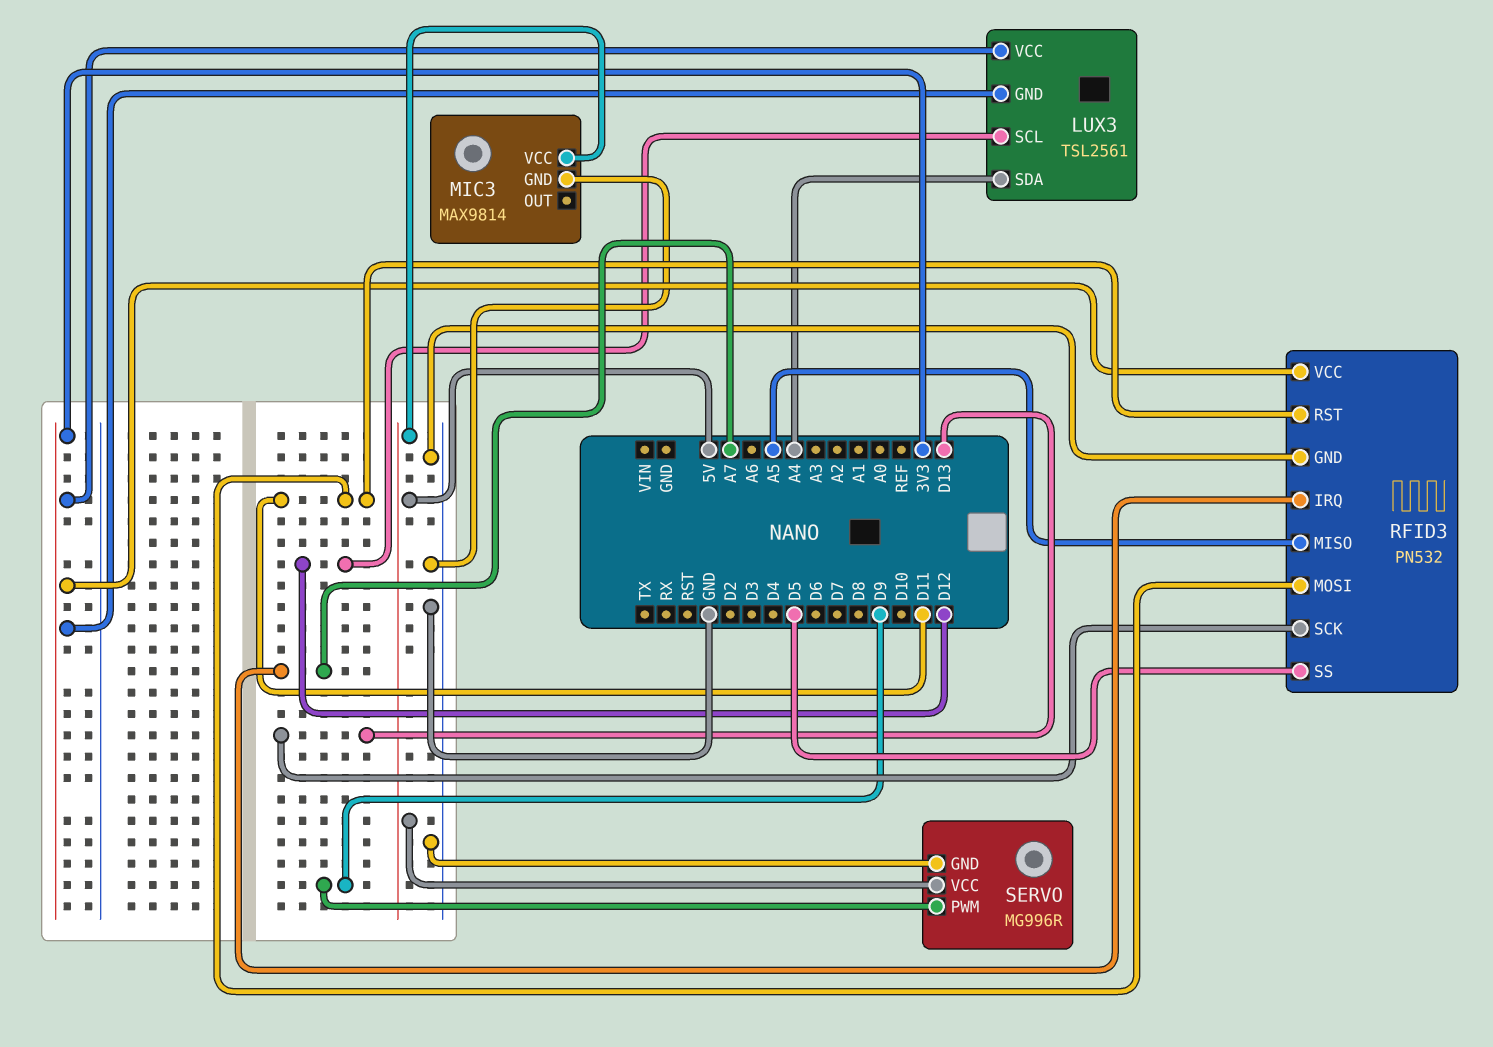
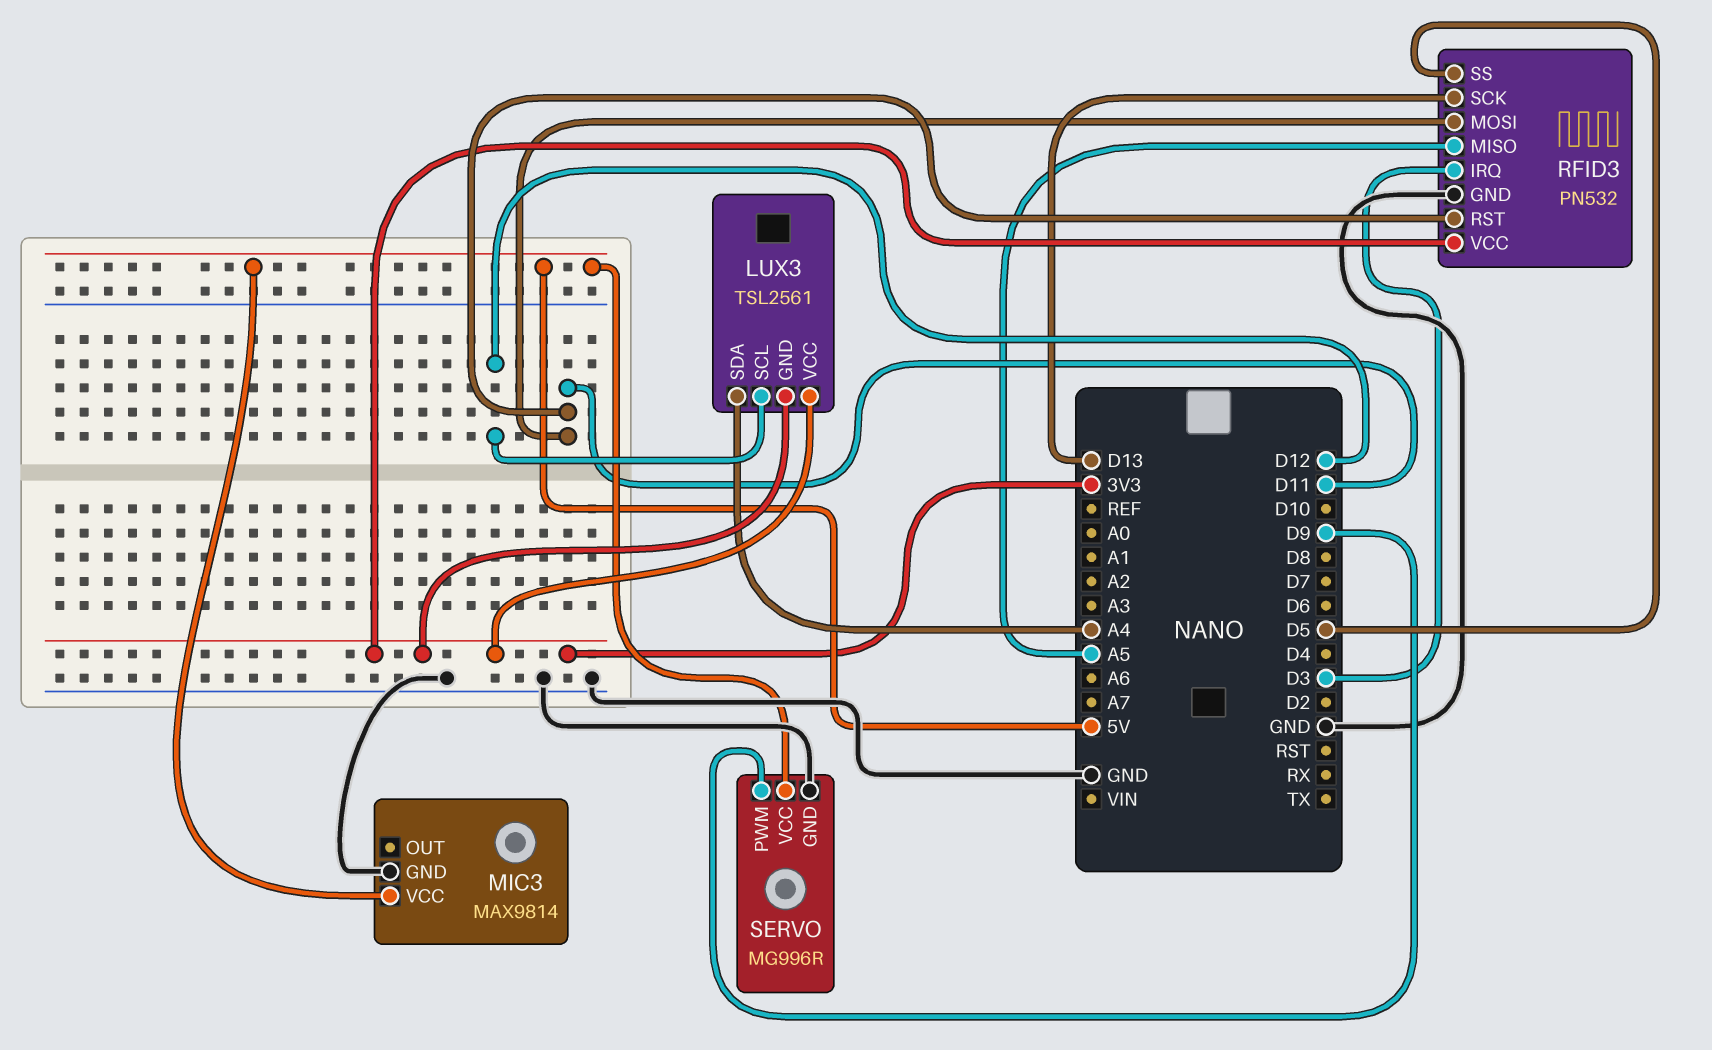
RFID3 pin IRQ: A7 -> D3

